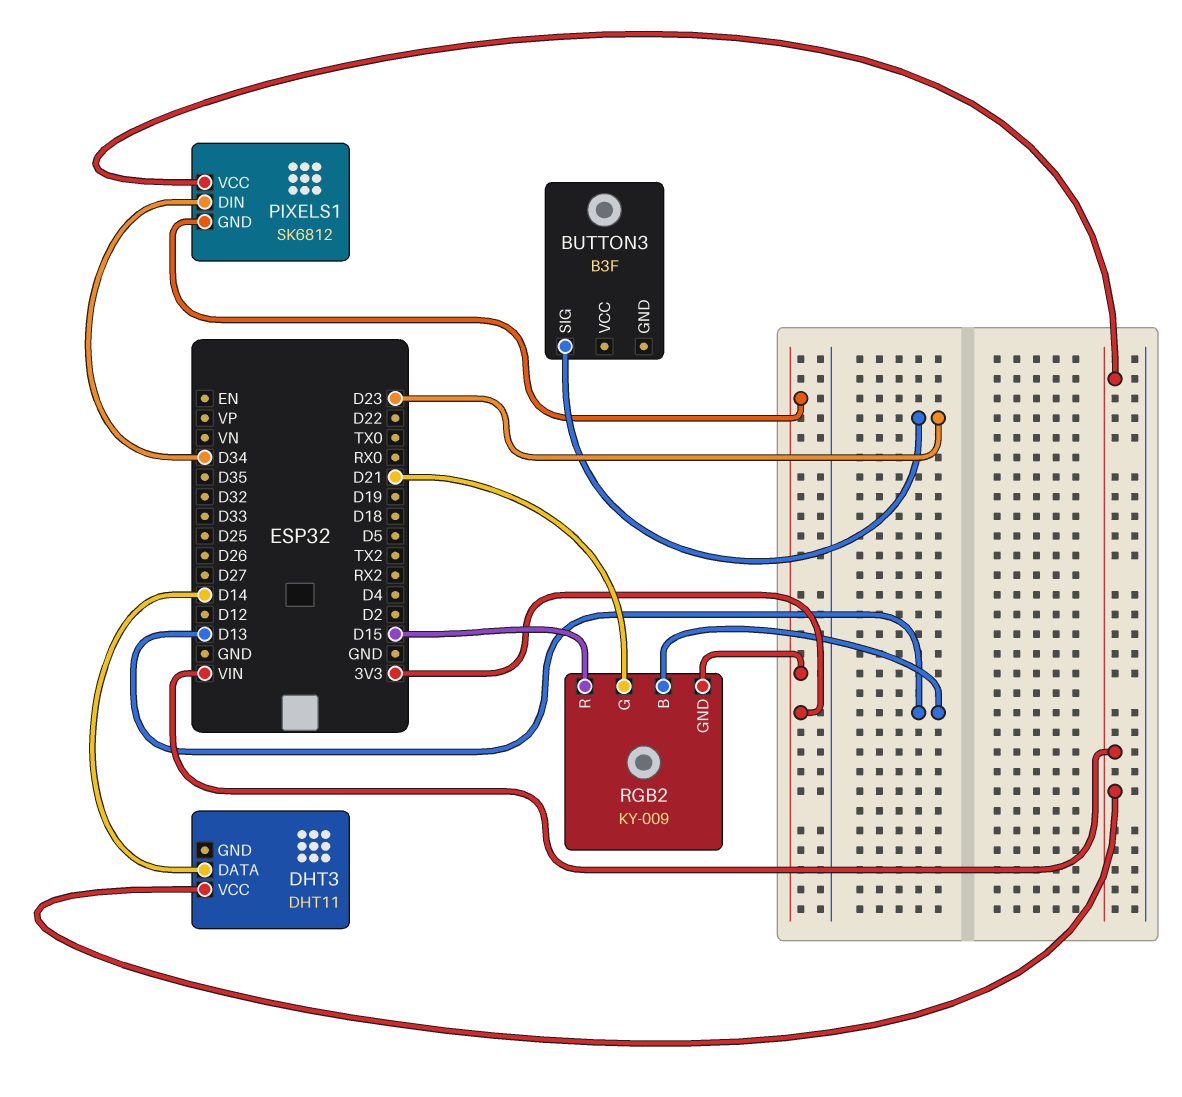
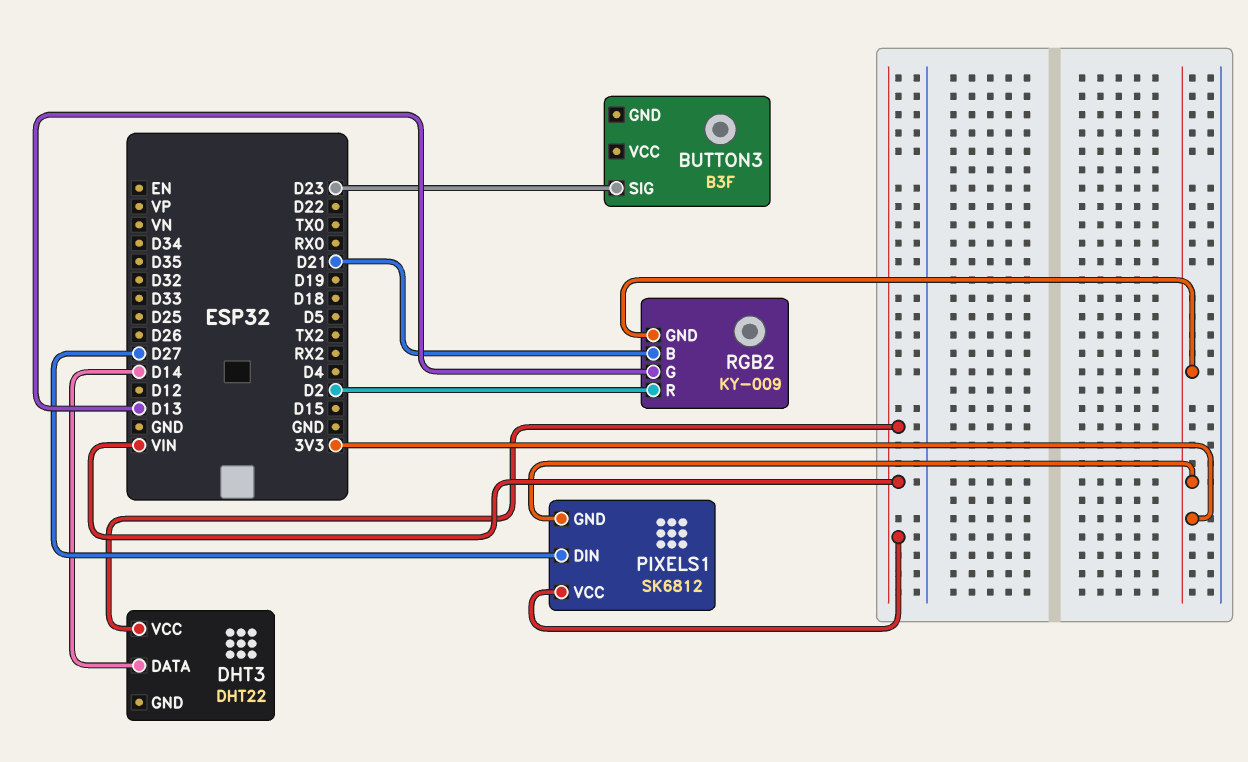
DHT3: DHT11 -> DHT22
PIXELS1 pin DIN: D34 -> D27
RGB2 pin B: D13 -> D21
RGB2 pin G: D21 -> D13
RGB2 pin R: D15 -> D2

